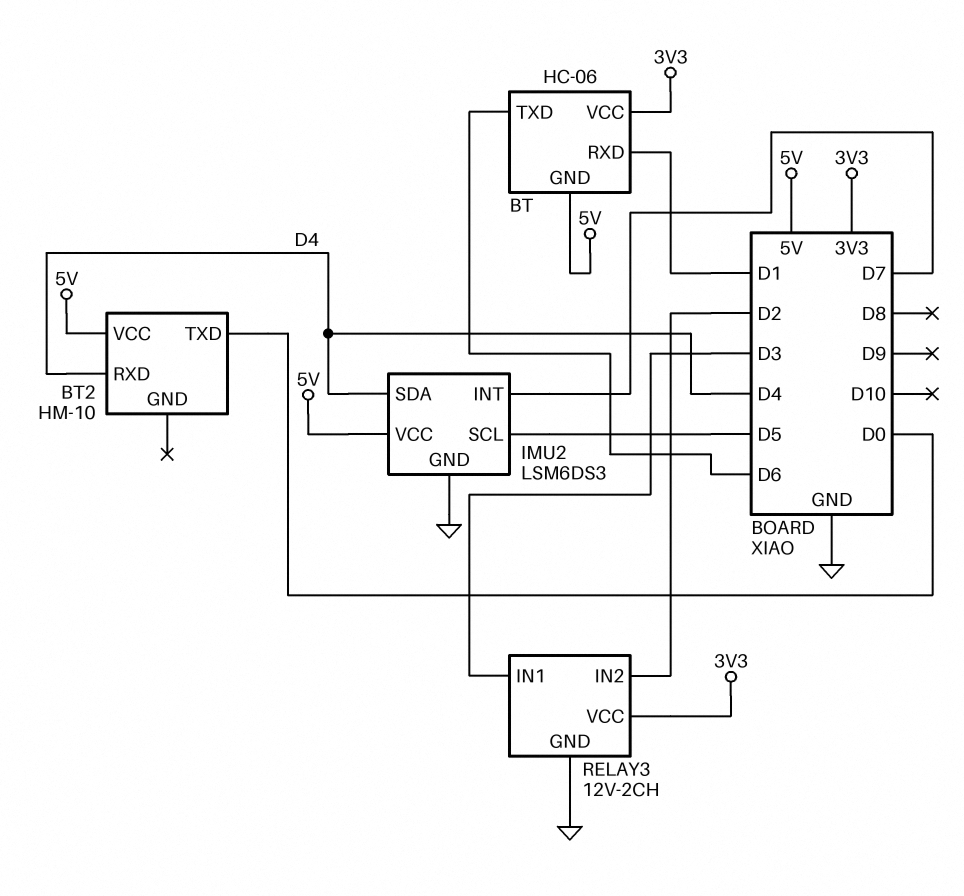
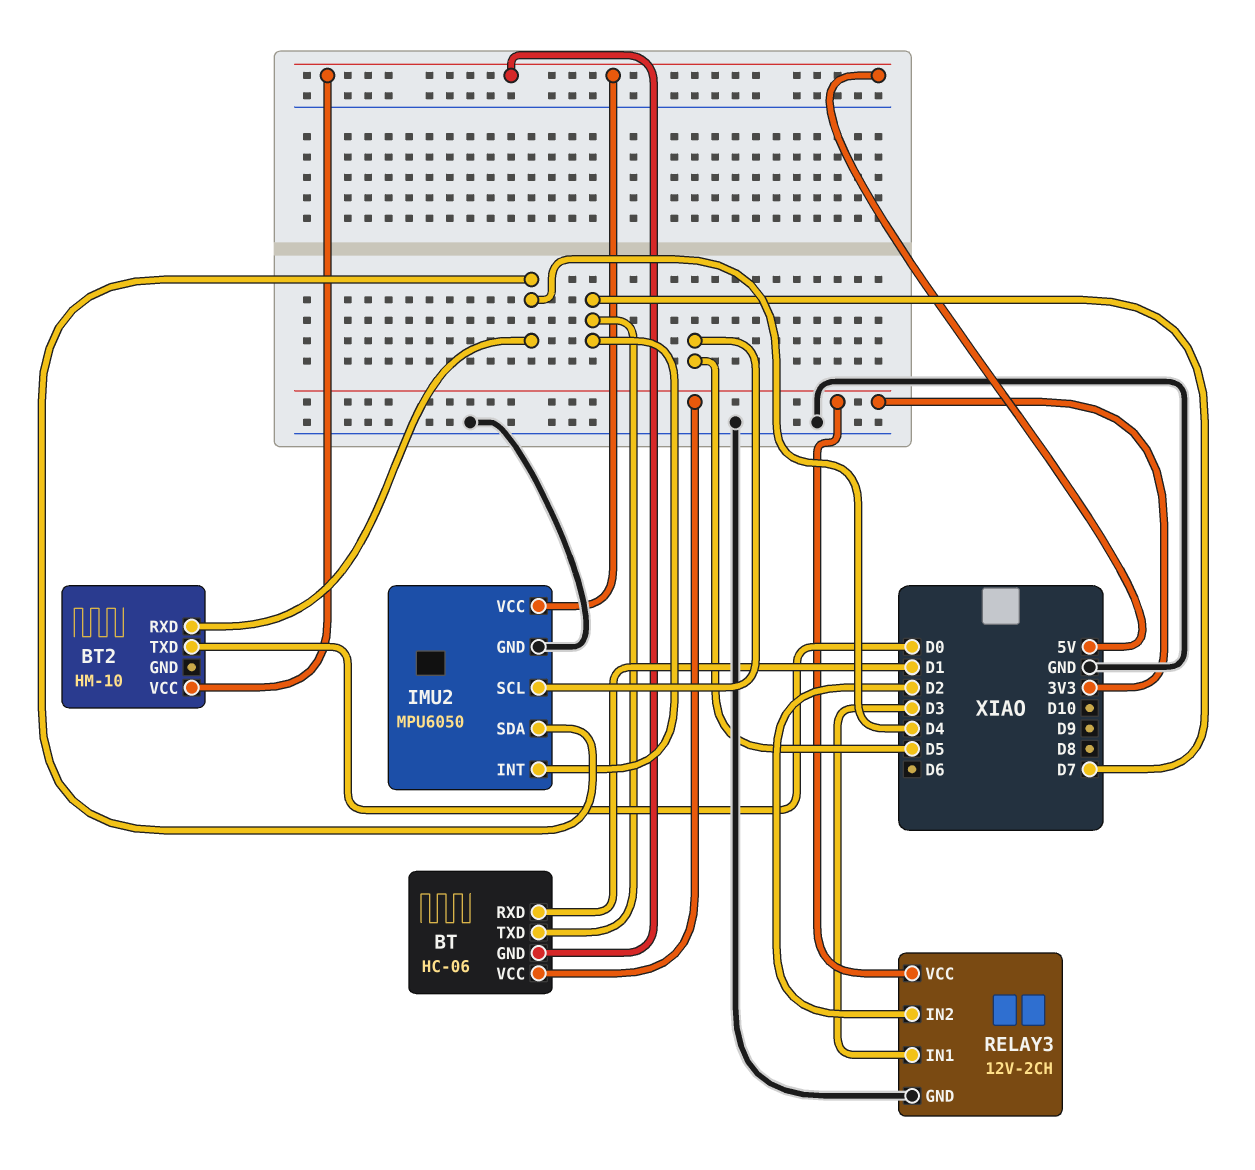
BT pin TXD: D6 -> D7
IMU2: LSM6DS3 -> MPU6050

